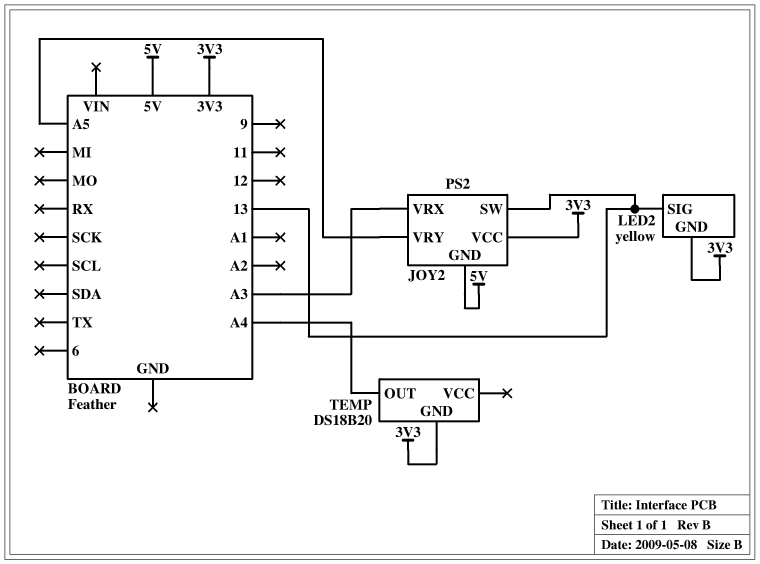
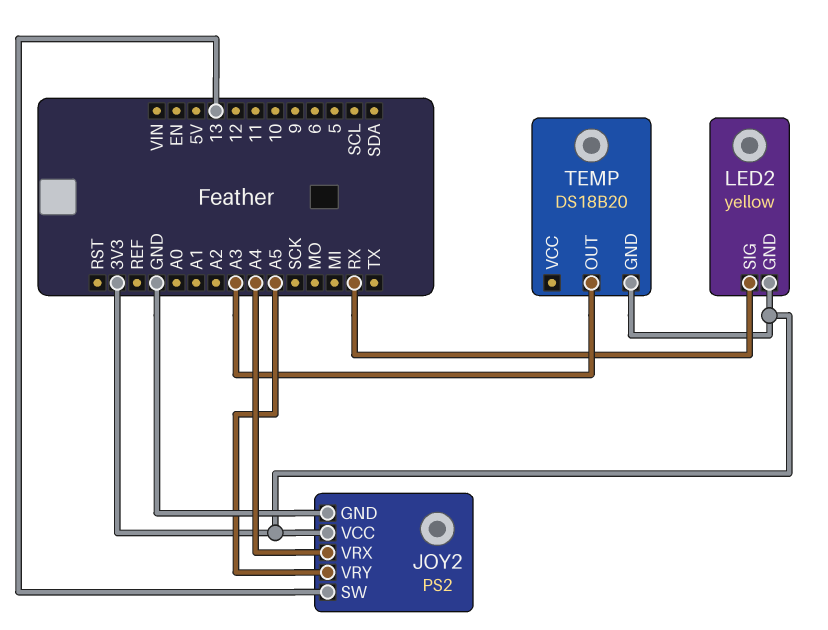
JOY2 pin GND: 5V -> GND
JOY2 pin VRX: A3 -> A4
LED2 pin SIG: 13 -> RX
TEMP pin OUT: A4 -> A3

